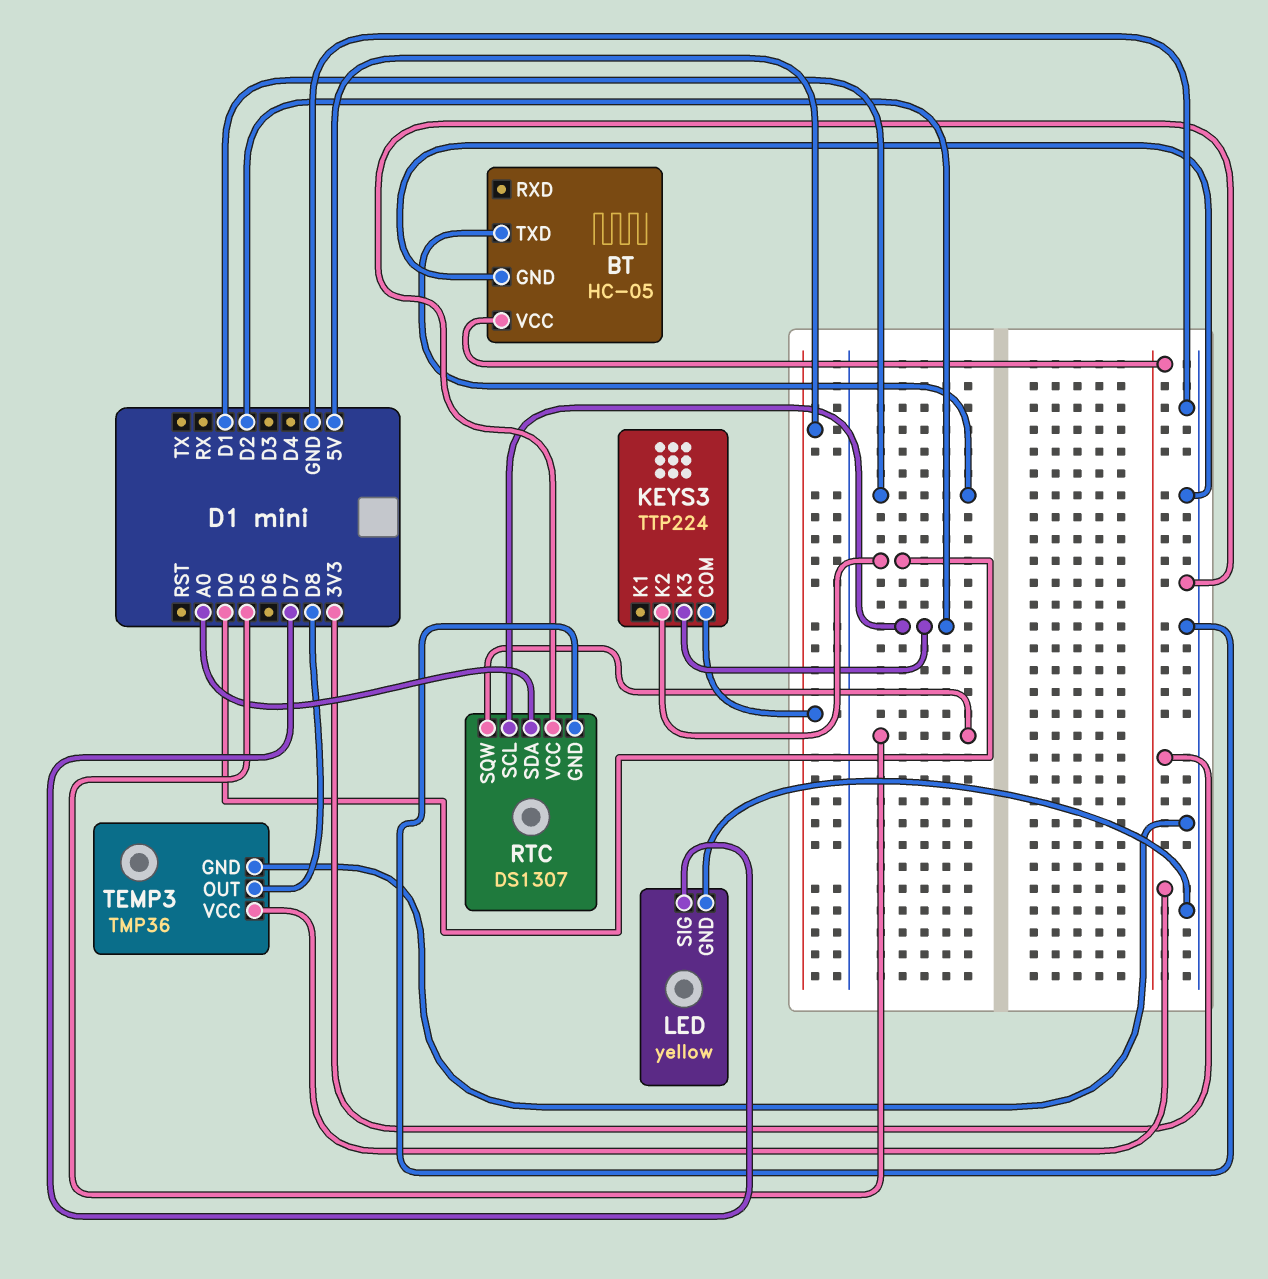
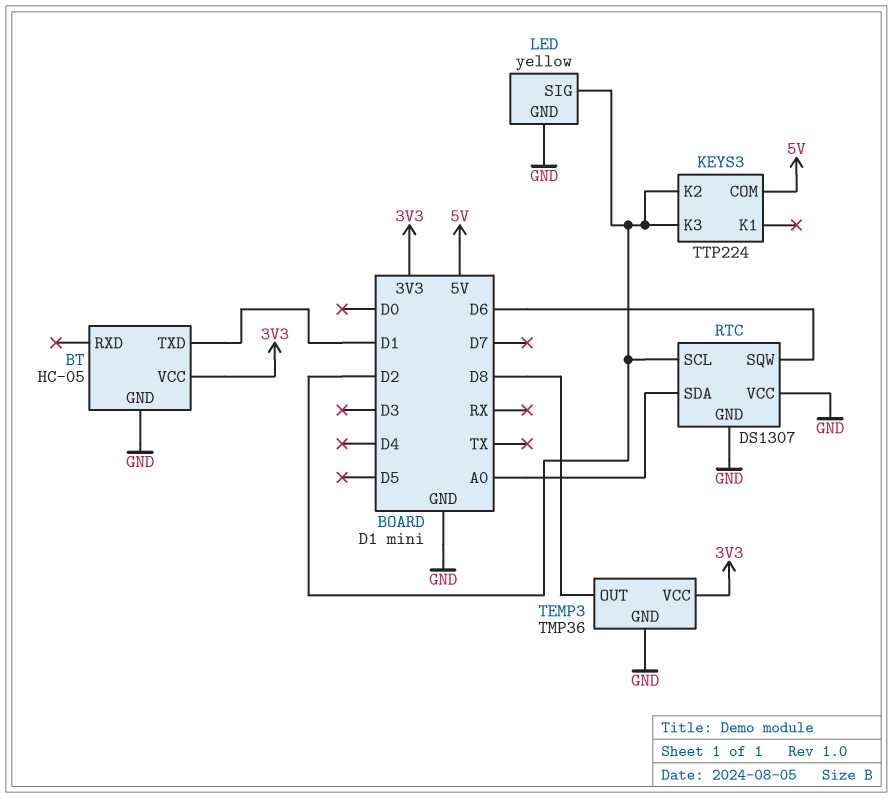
KEYS3 pin K2: D0 -> D2
LED pin SIG: D7 -> D2
RTC pin SQW: D5 -> D6

